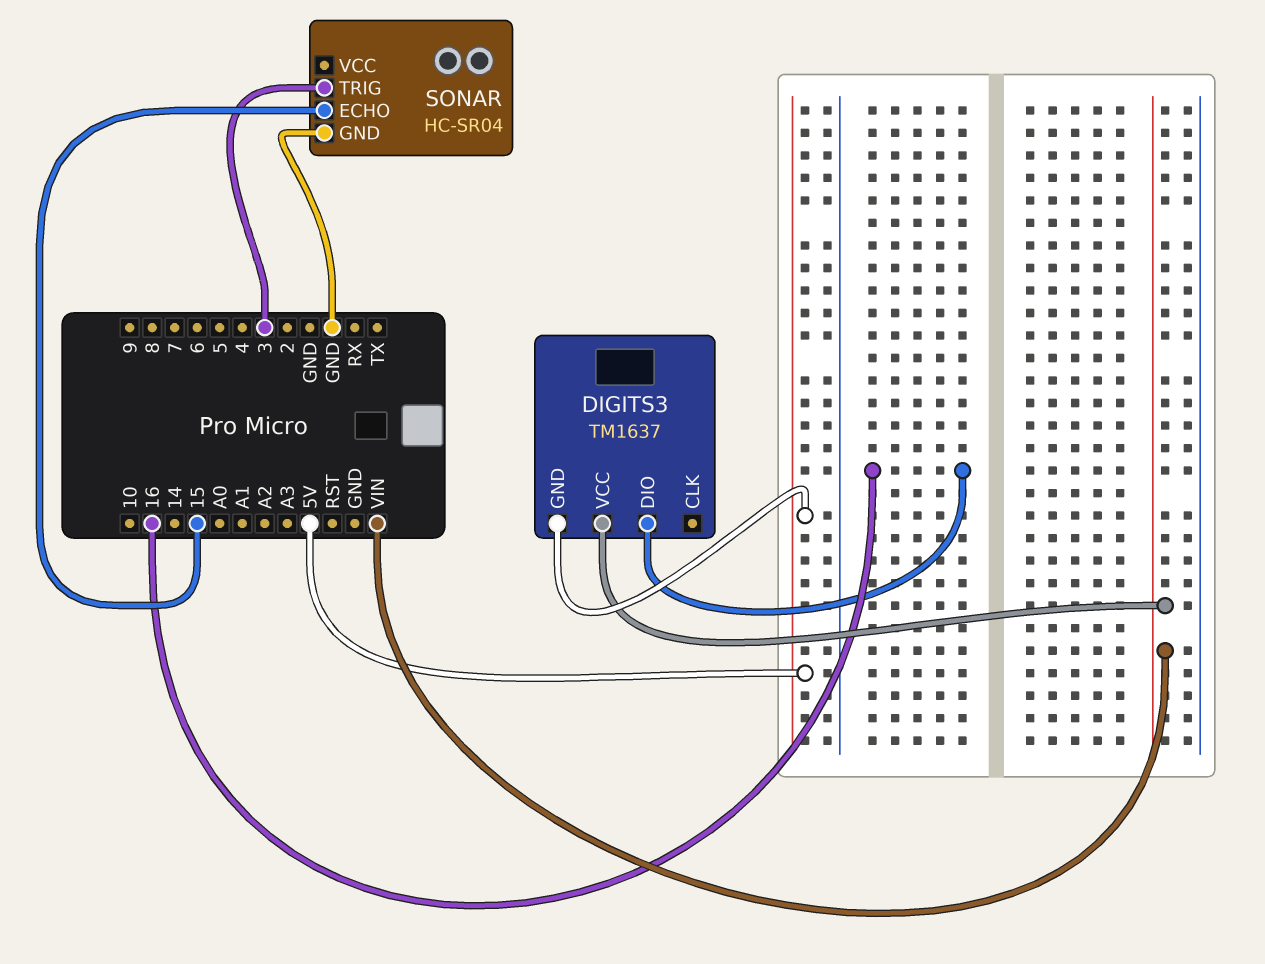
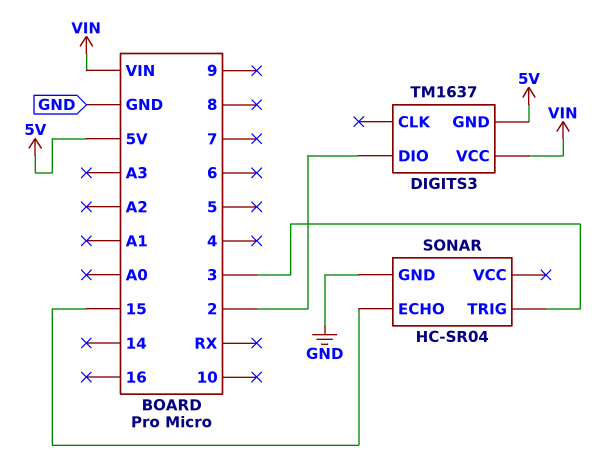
DIGITS3 pin DIO: 16 -> 2

